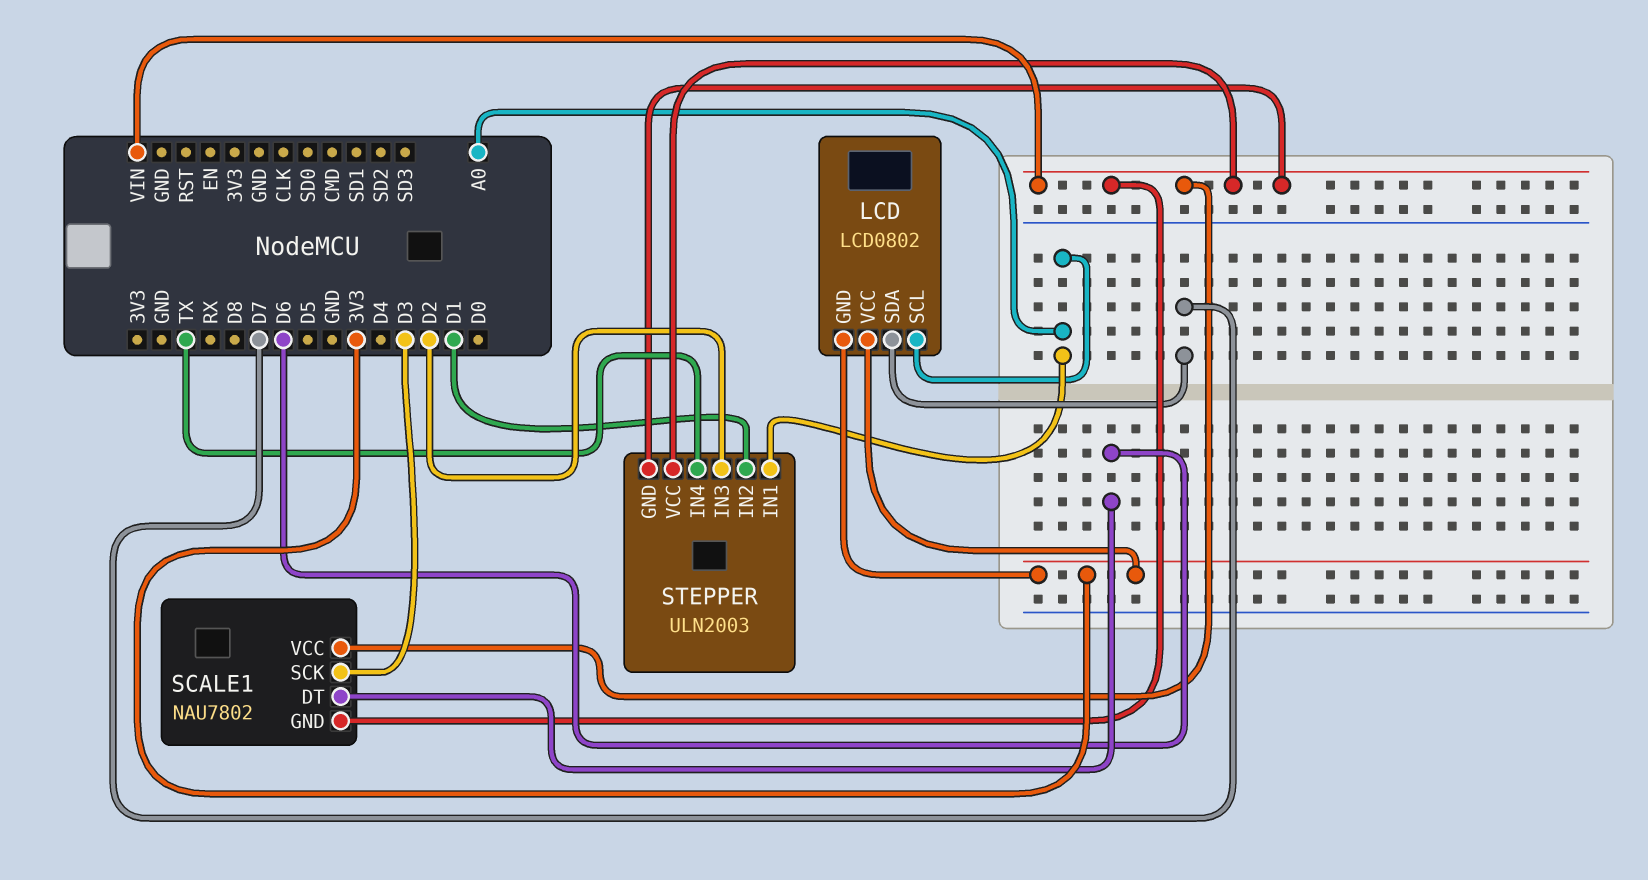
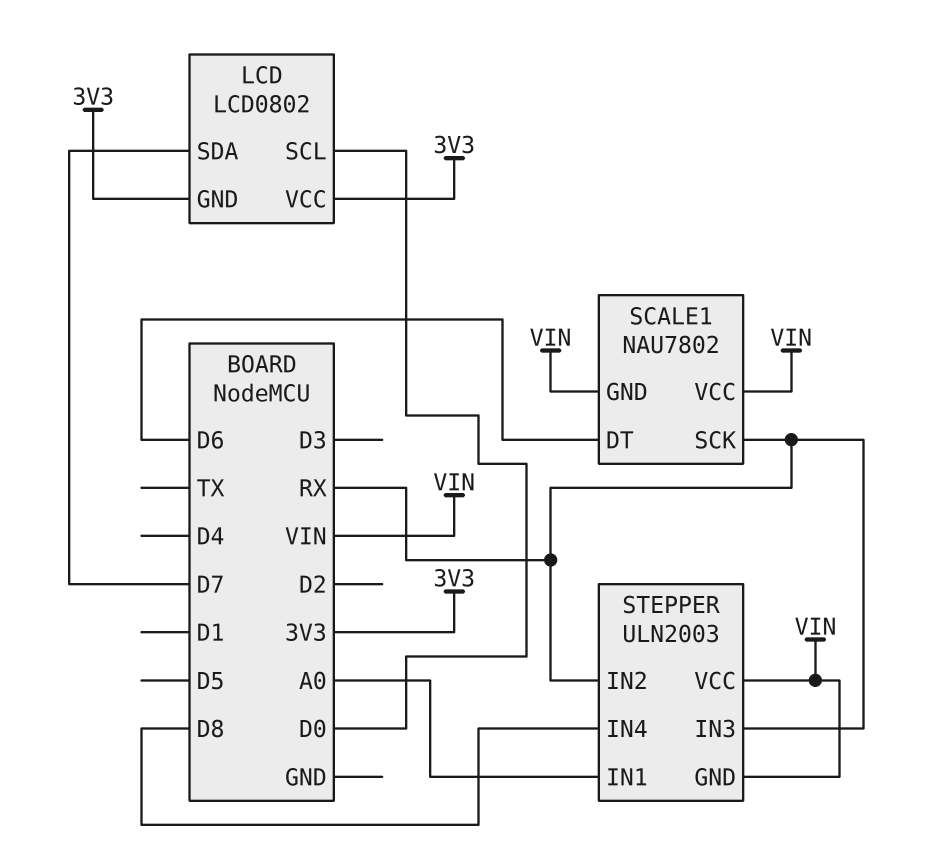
LCD pin SCL: A0 -> D0
SCALE1 pin SCK: D3 -> RX
STEPPER pin IN2: D1 -> RX
STEPPER pin IN3: D2 -> RX
STEPPER pin IN4: TX -> D8

